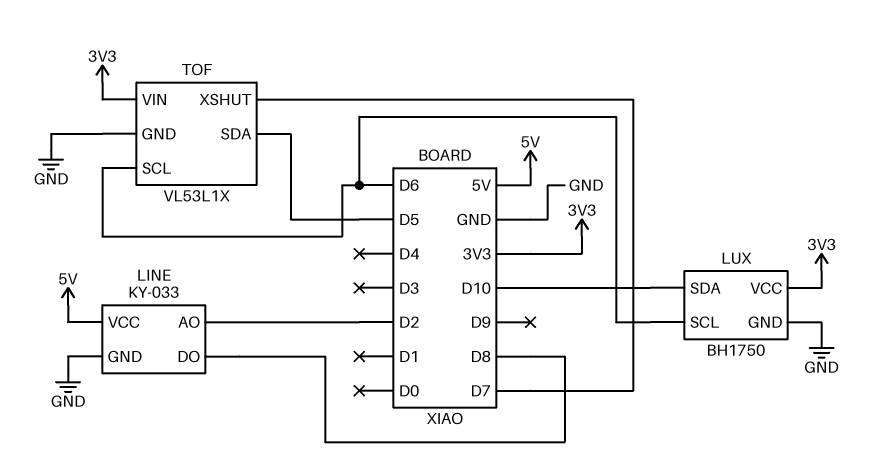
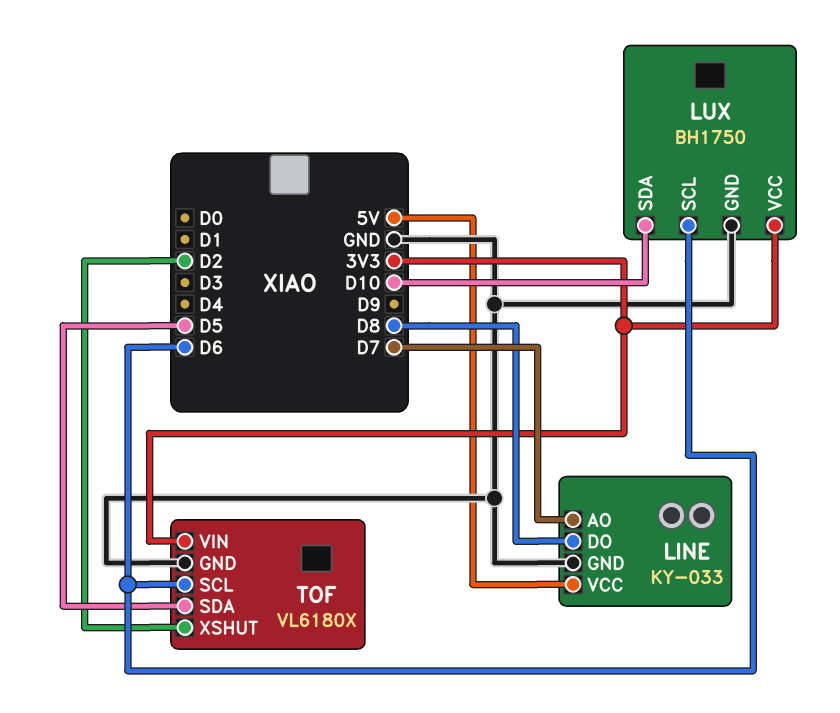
LINE pin AO: D2 -> D7
TOF: VL53L1X -> VL6180X
TOF pin XSHUT: D7 -> D2

